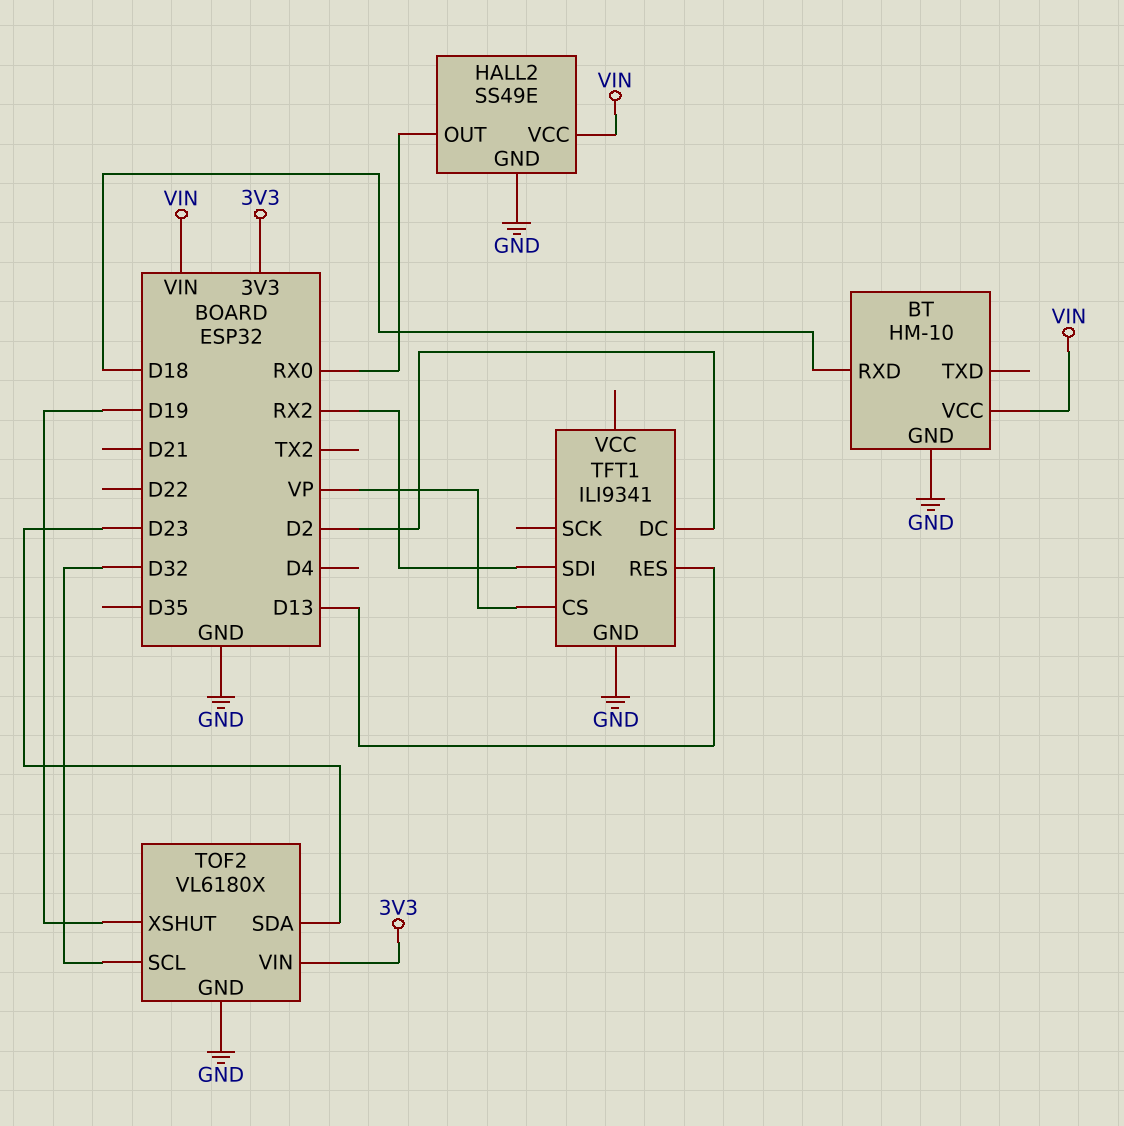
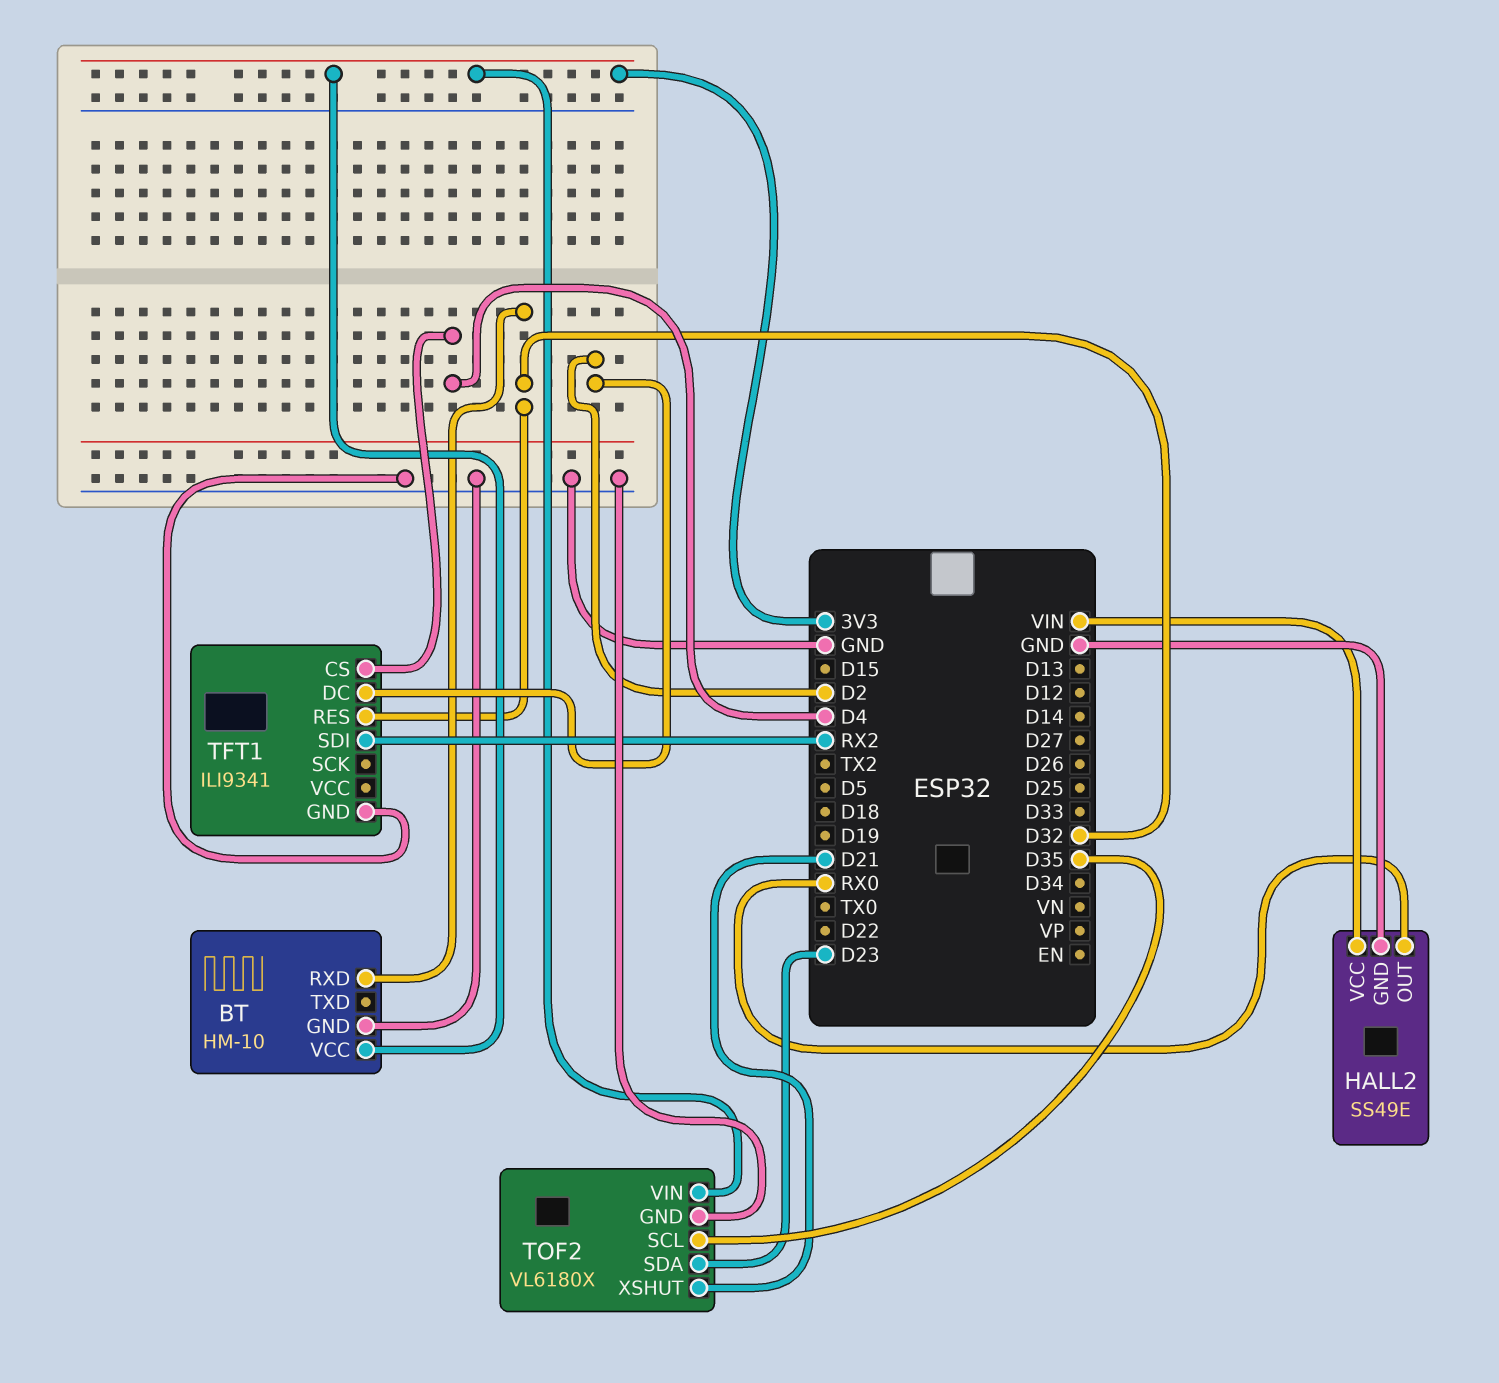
BT pin RXD: D18 -> D32
BT pin VCC: VIN -> 3V3
TFT1 pin CS: VP -> D4
TFT1 pin RES: D13 -> D32
TOF2 pin SCL: D32 -> D35
TOF2 pin XSHUT: D19 -> D21

